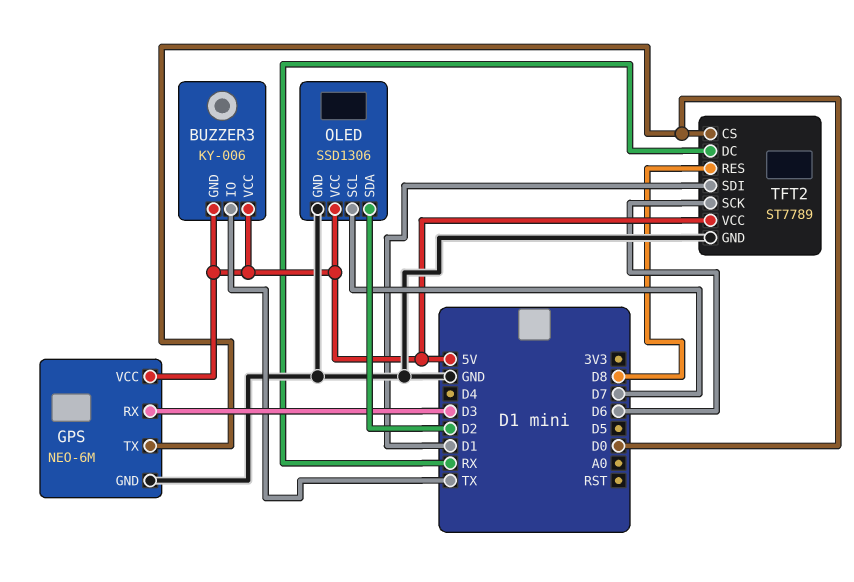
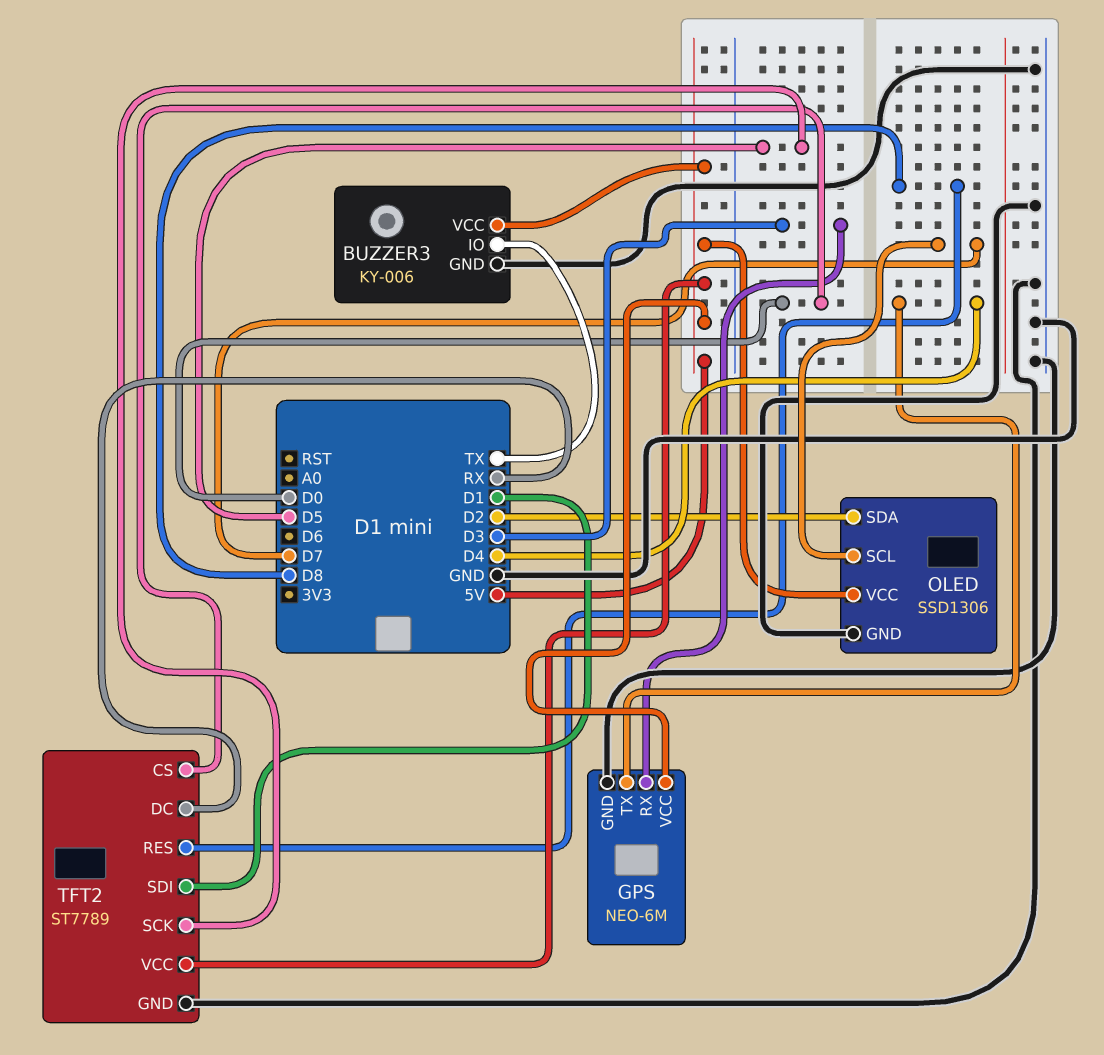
BUZZER3 pin GND: 5V -> GND
GPS pin TX: D0 -> D4
TFT2 pin SCK: D6 -> D5

